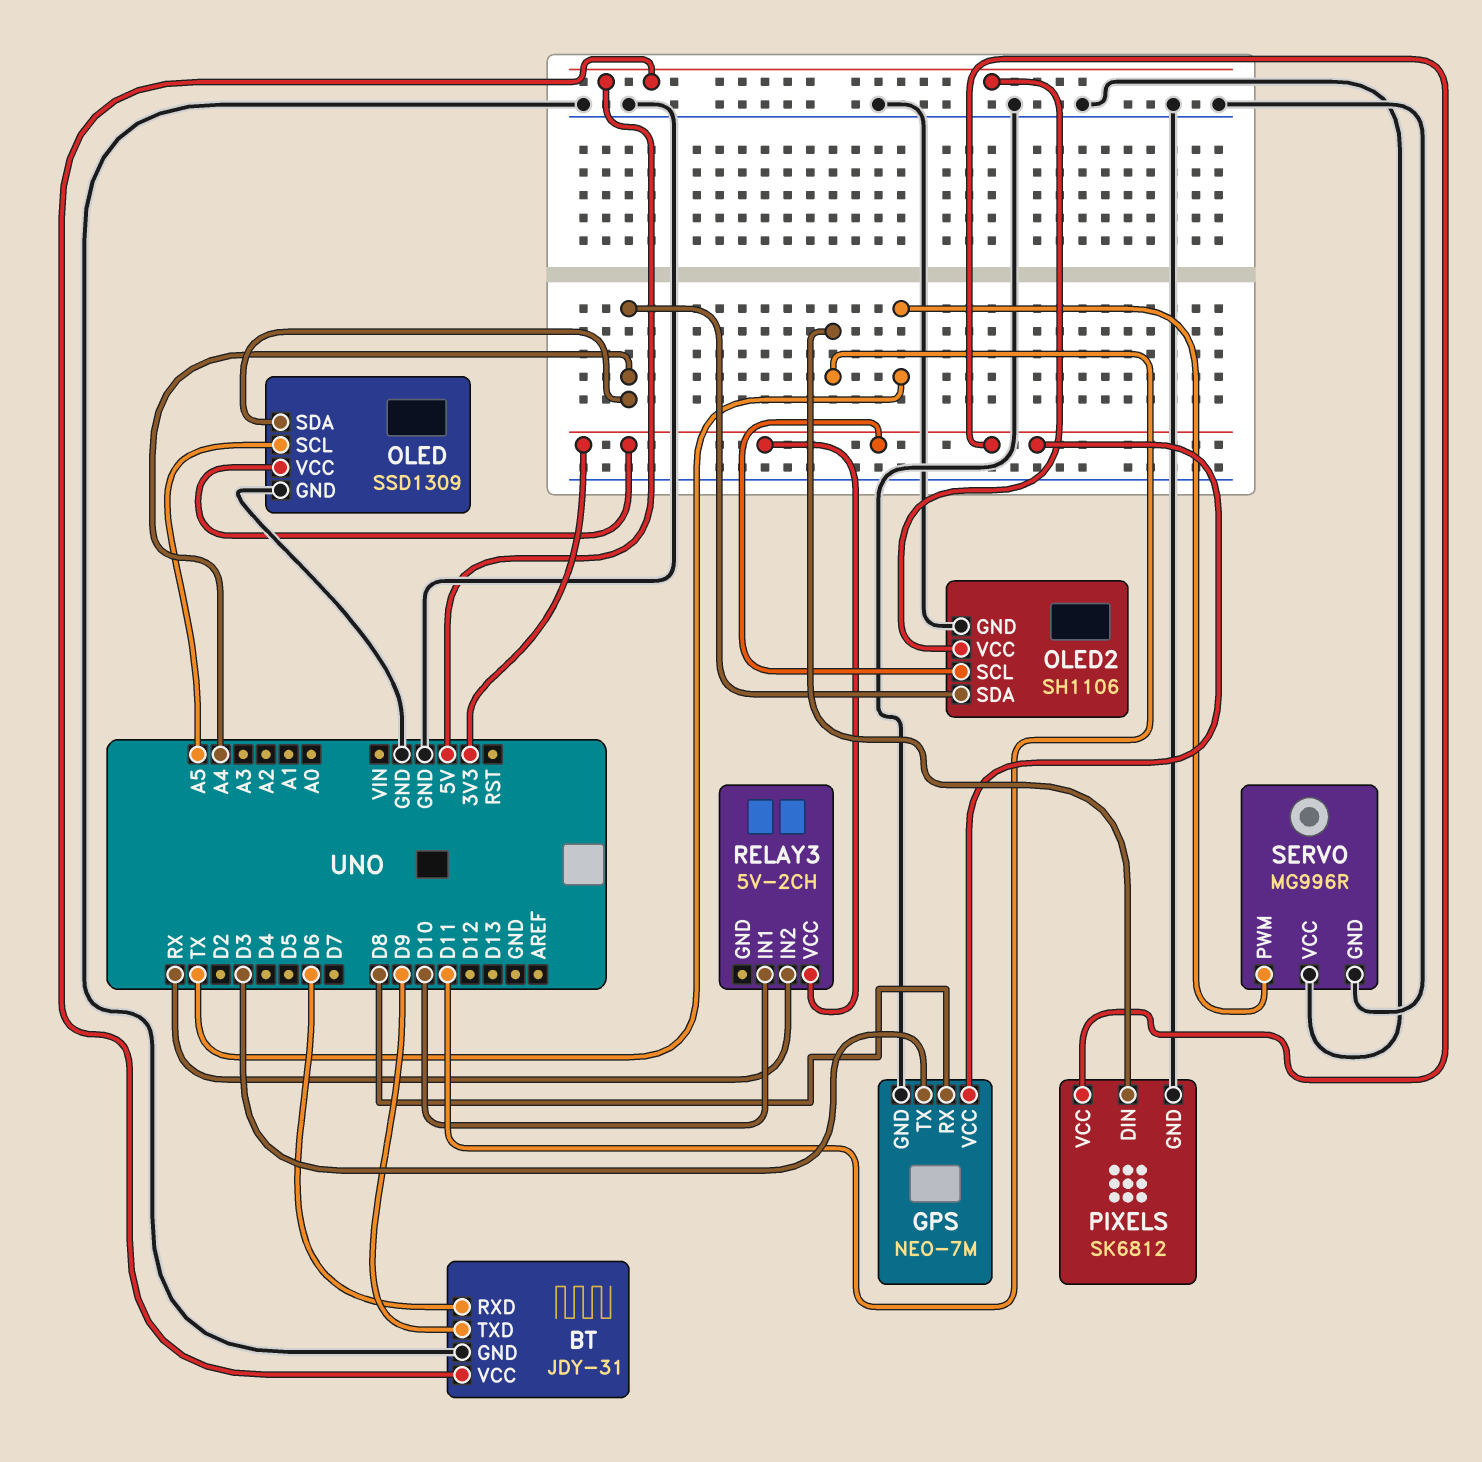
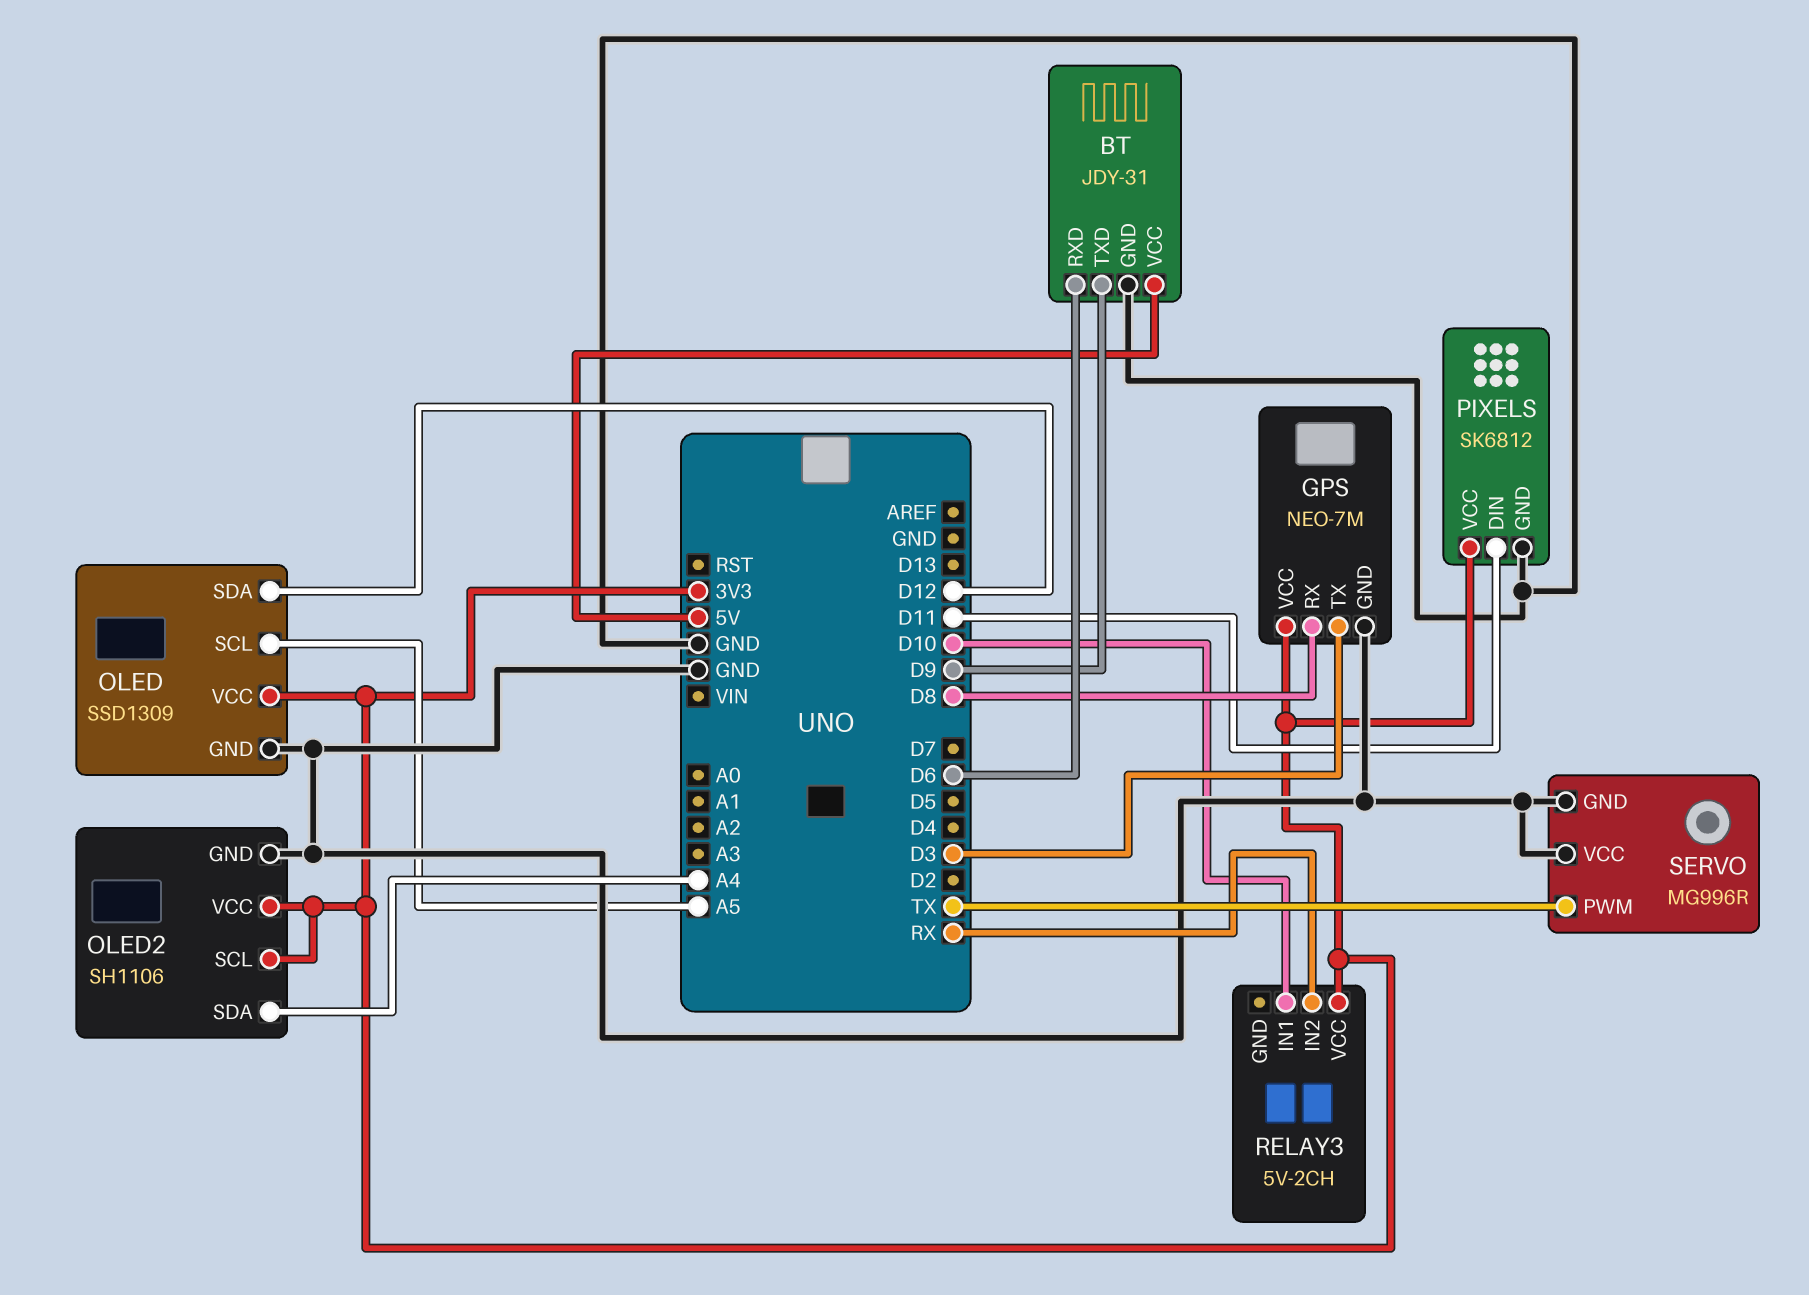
OLED pin SDA: A4 -> D12
OLED2 pin VCC: 5V -> 3V3

